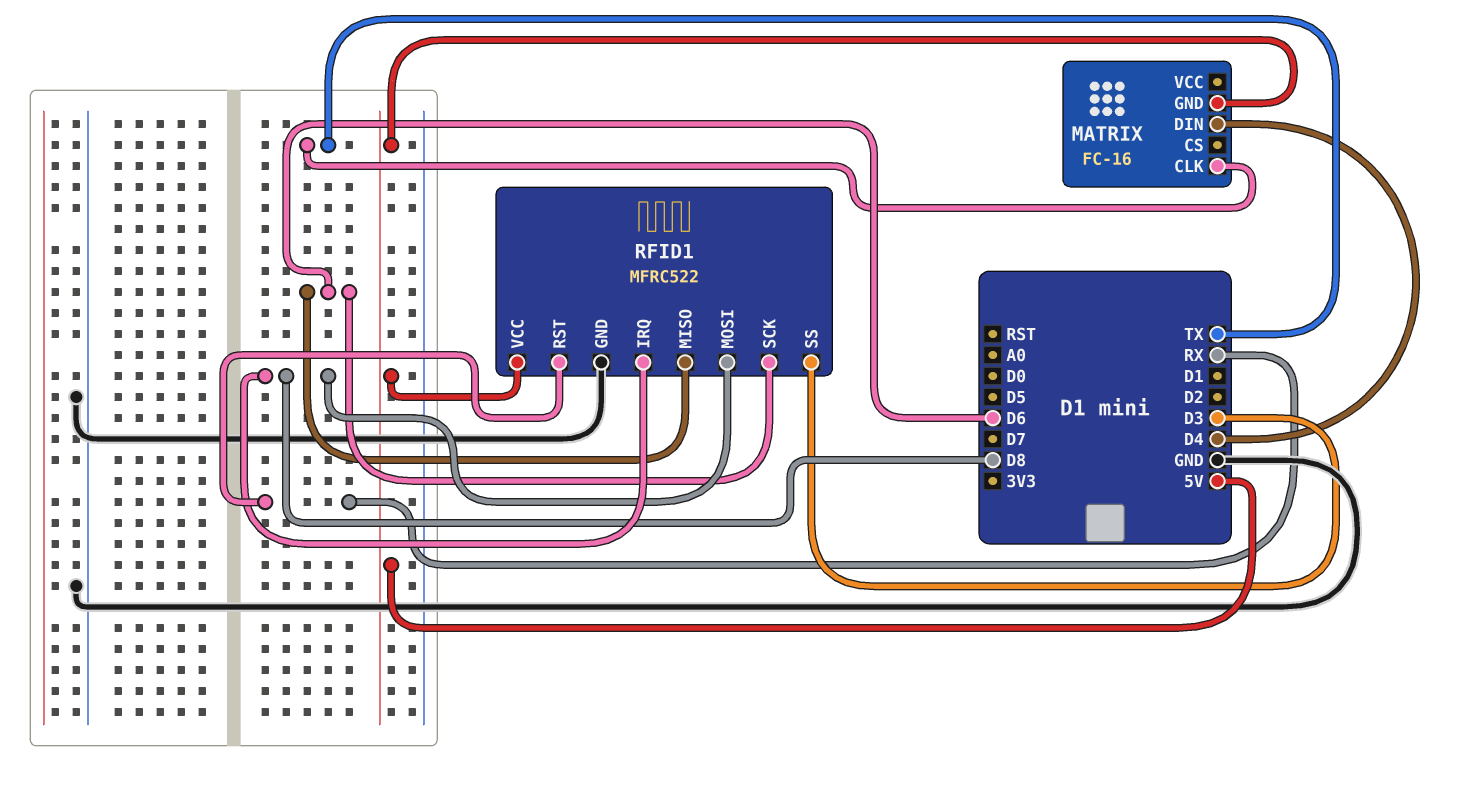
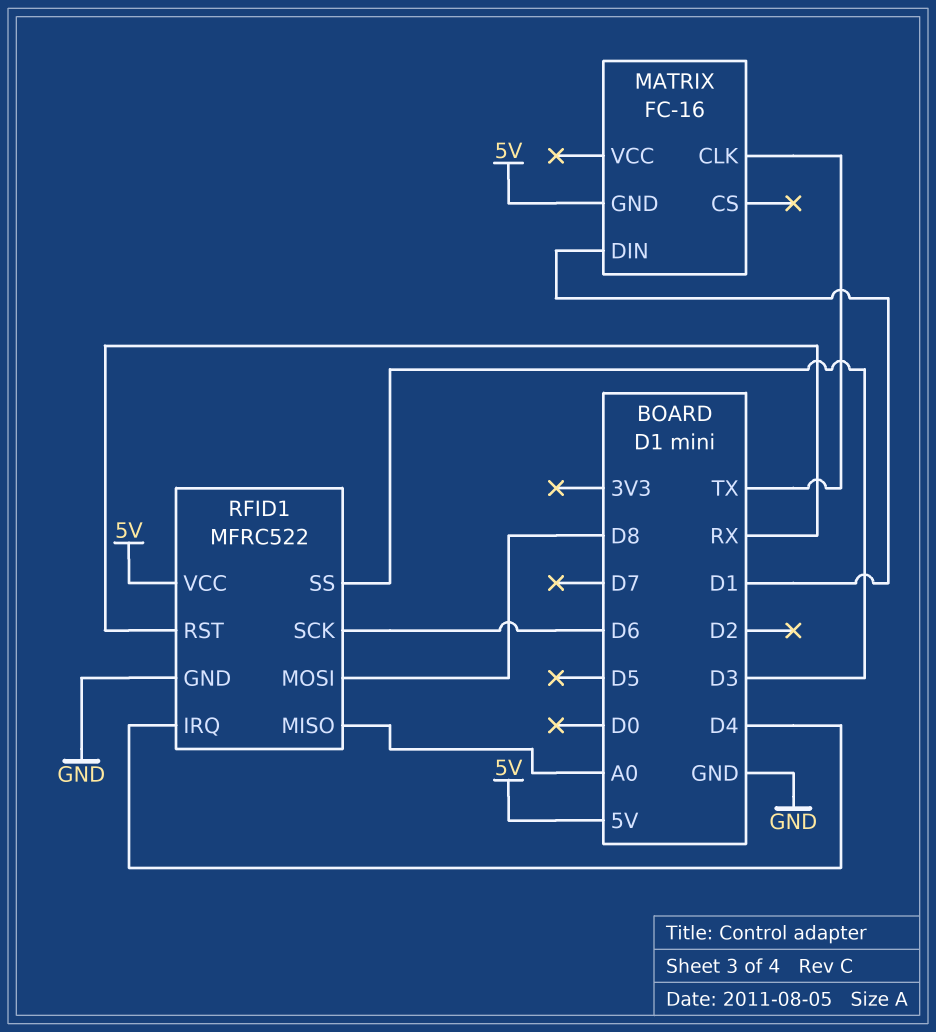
MATRIX pin DIN: D4 -> D1
RFID1 pin IRQ: D8 -> D4
RFID1 pin MISO: D6 -> A0

